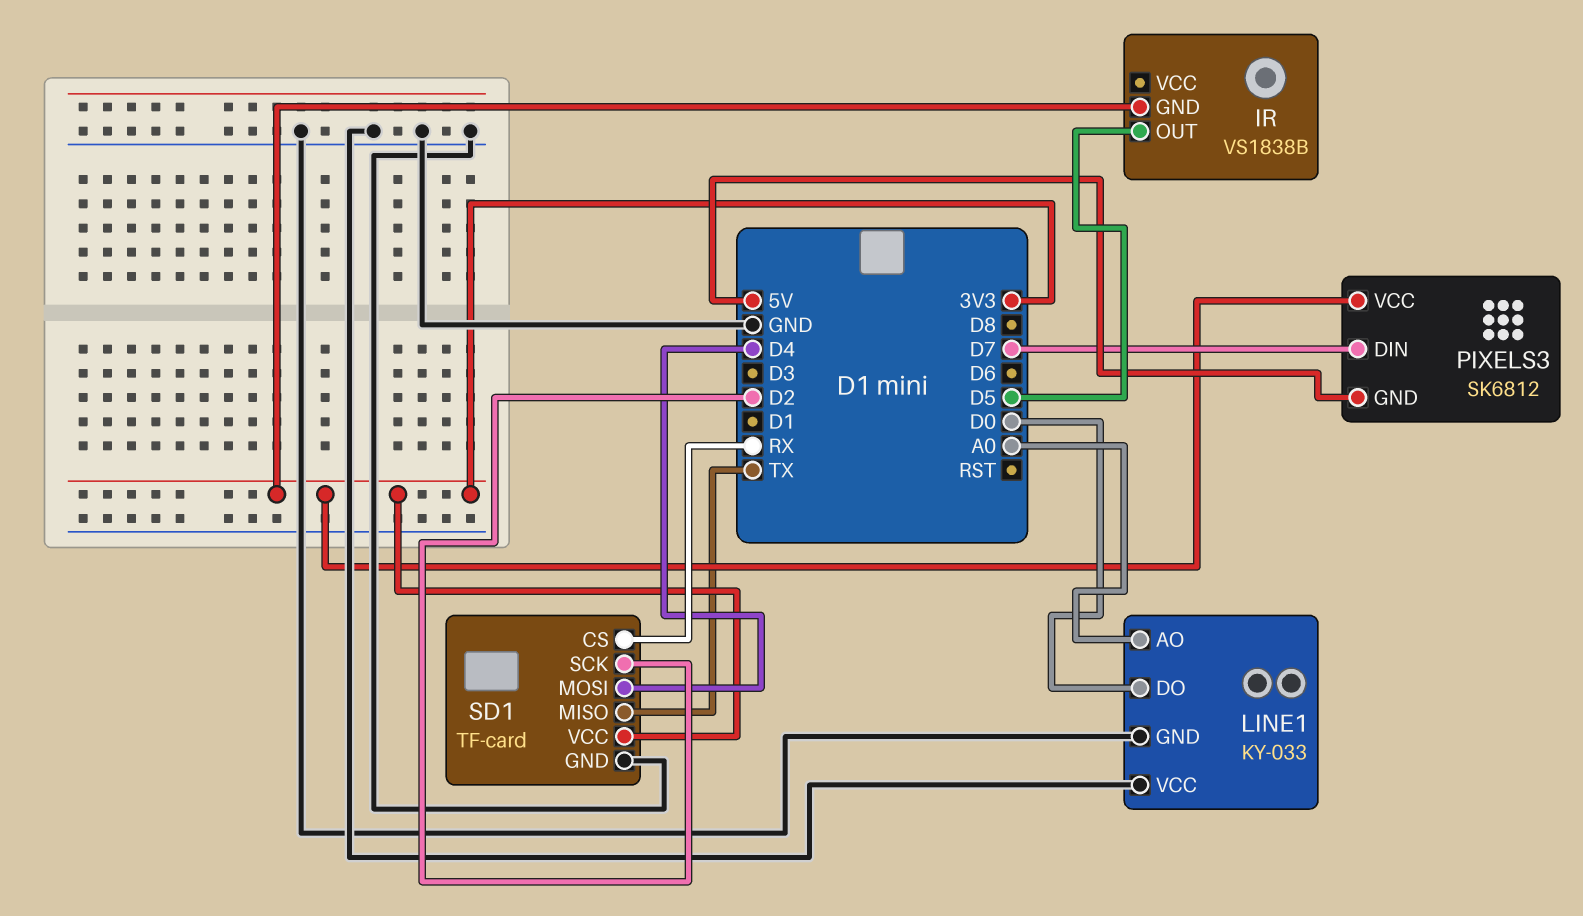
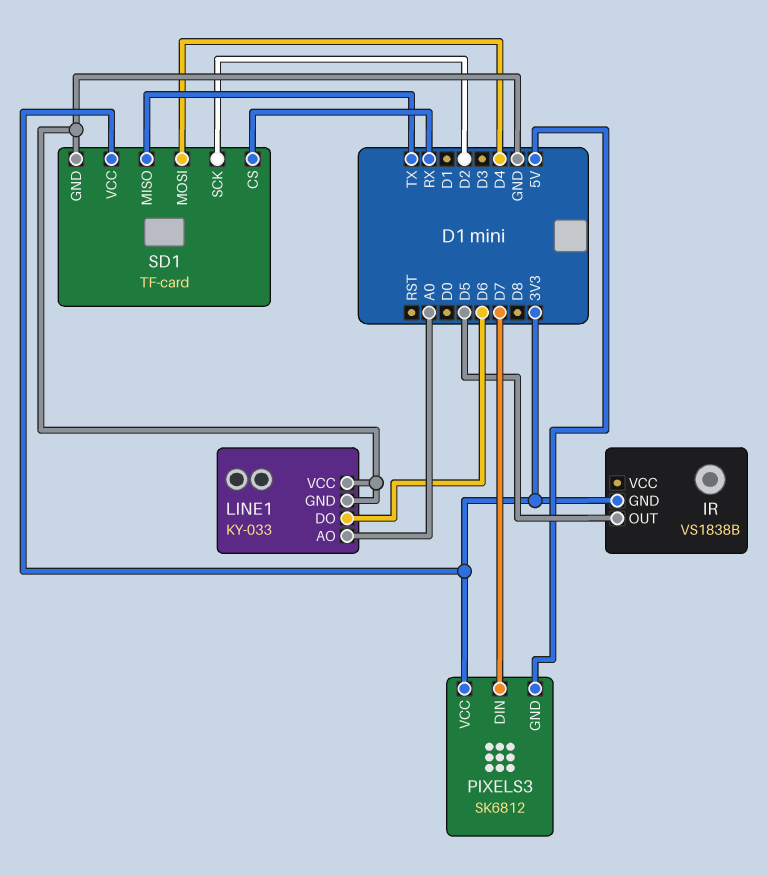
LINE1 pin DO: D0 -> D6

